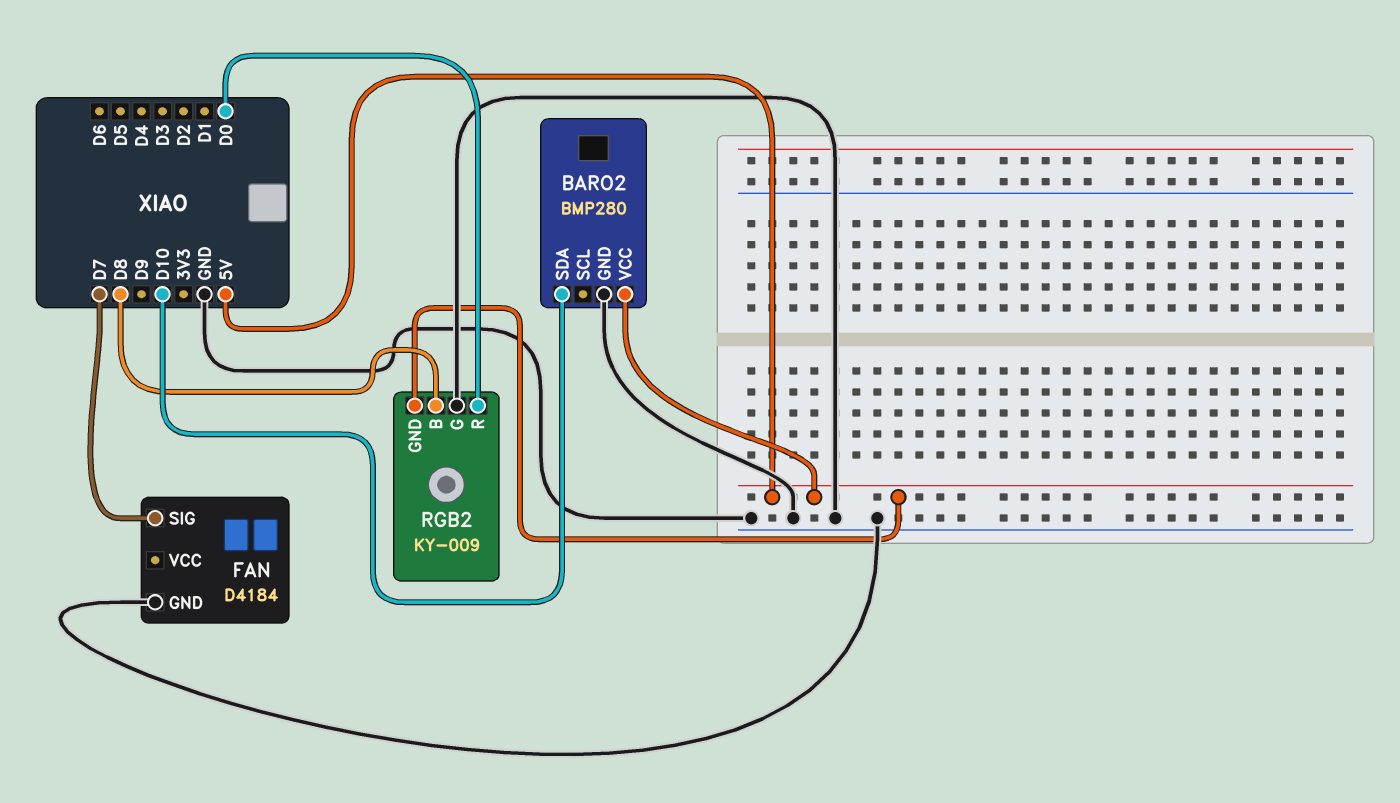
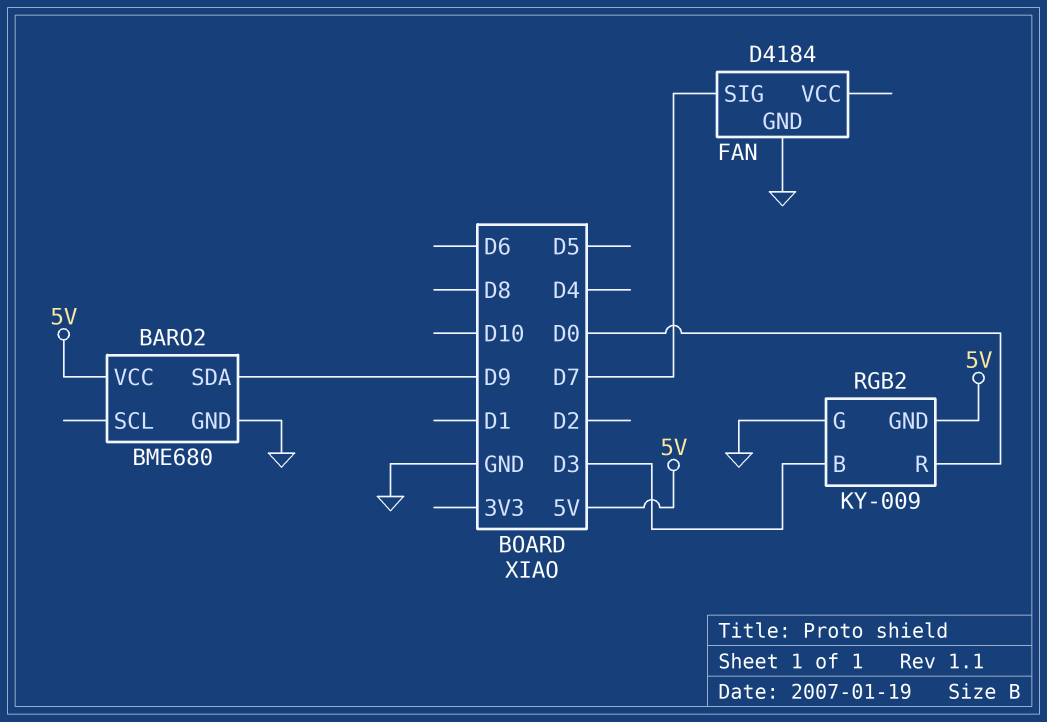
BARO2: BMP280 -> BME680
BARO2 pin SDA: D10 -> D9
RGB2 pin B: D8 -> D3

